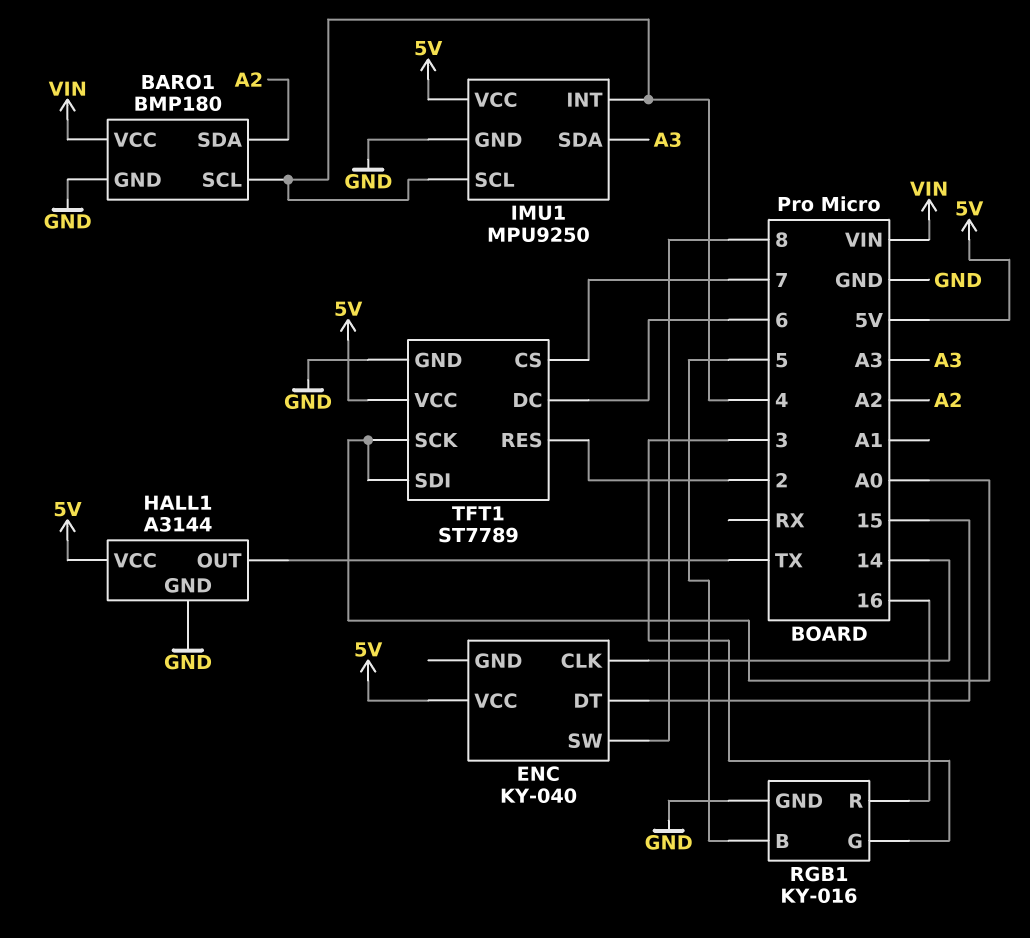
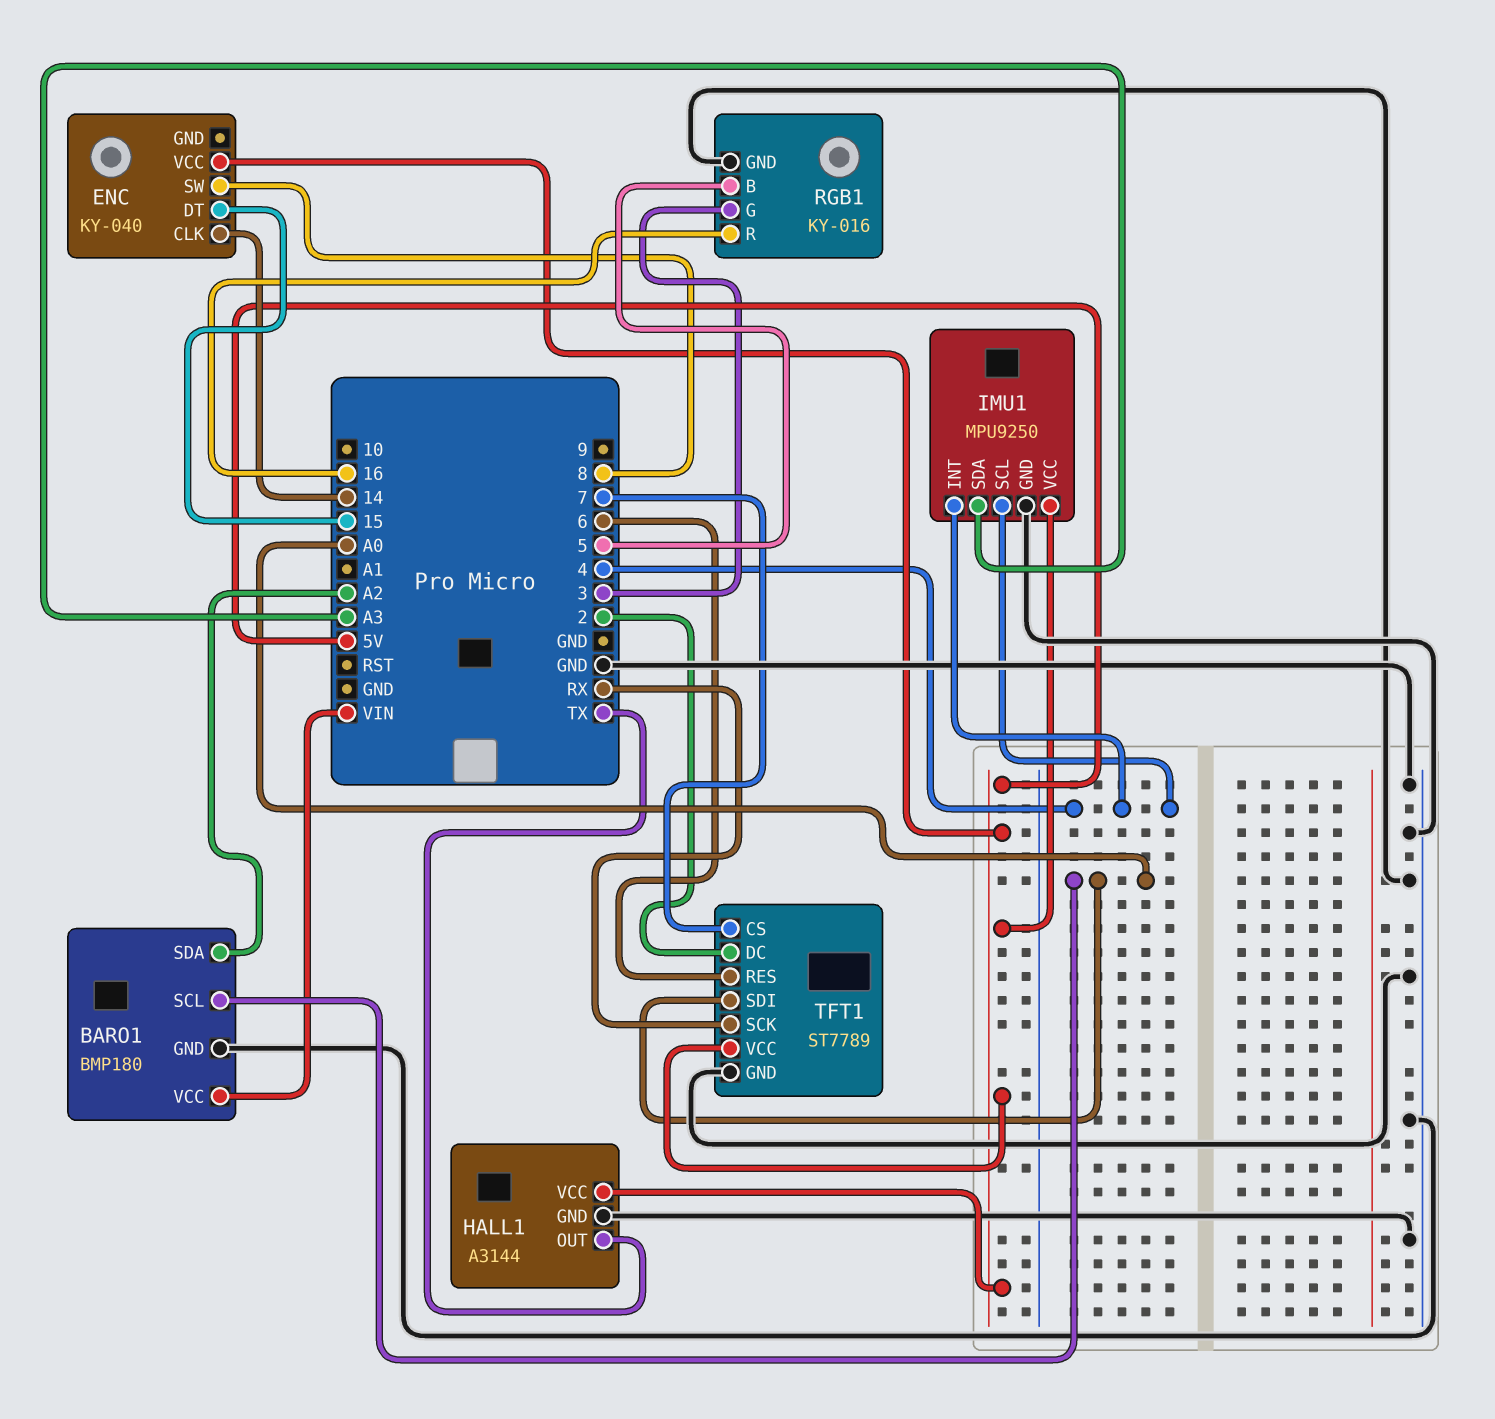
BARO1 pin SCL: 4 -> A0
TFT1 pin DC: 6 -> 2
TFT1 pin RES: 2 -> 6
TFT1 pin SCK: A0 -> RX

